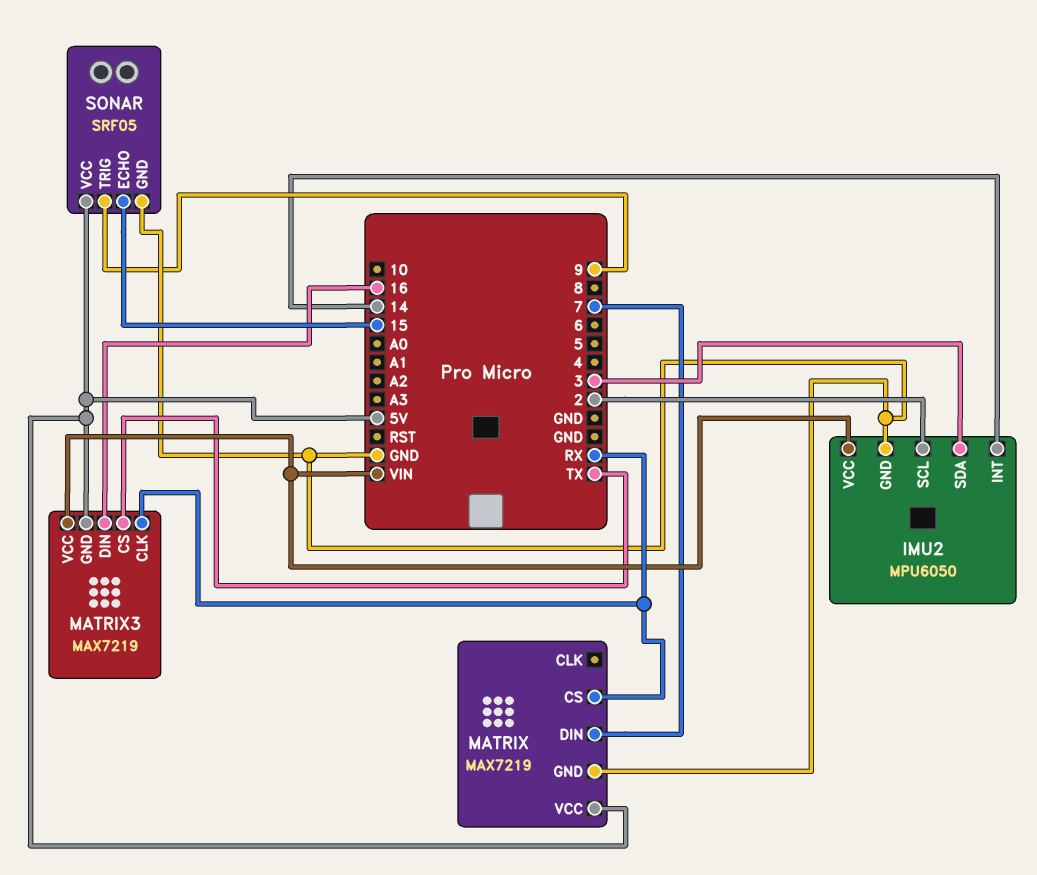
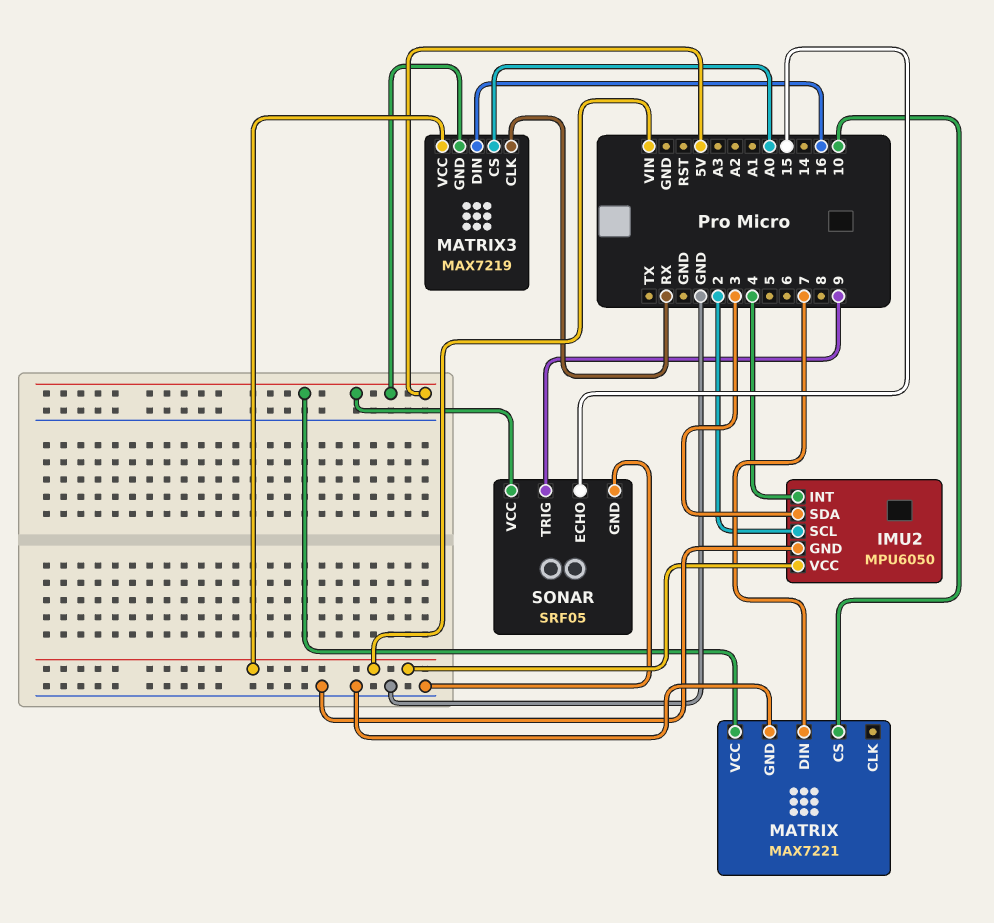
IMU2 pin INT: 14 -> 4
MATRIX: MAX7219 -> MAX7221
MATRIX pin CS: RX -> 10
MATRIX3 pin CS: TX -> A0

